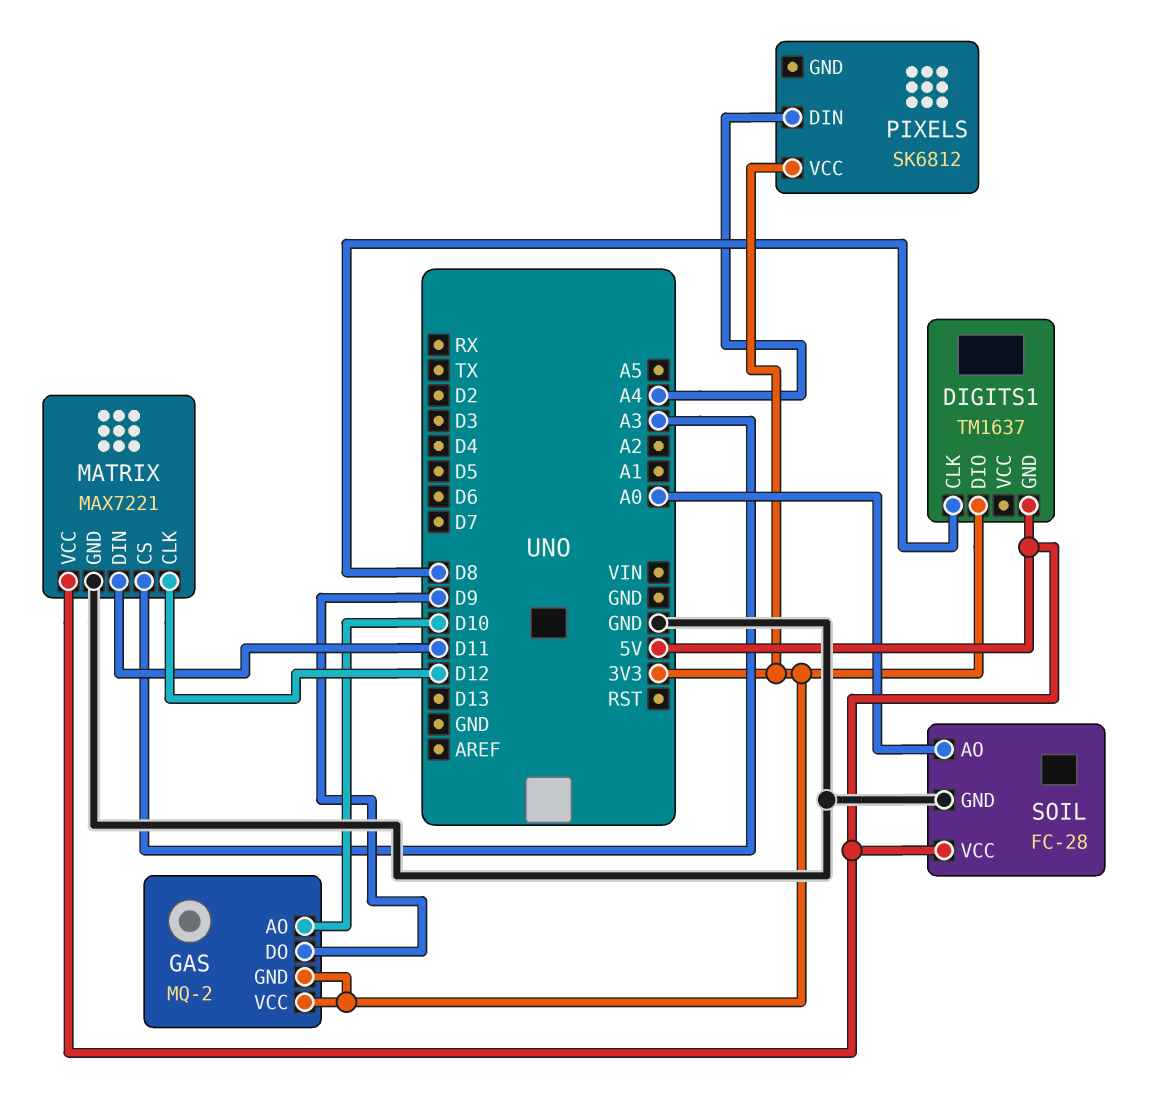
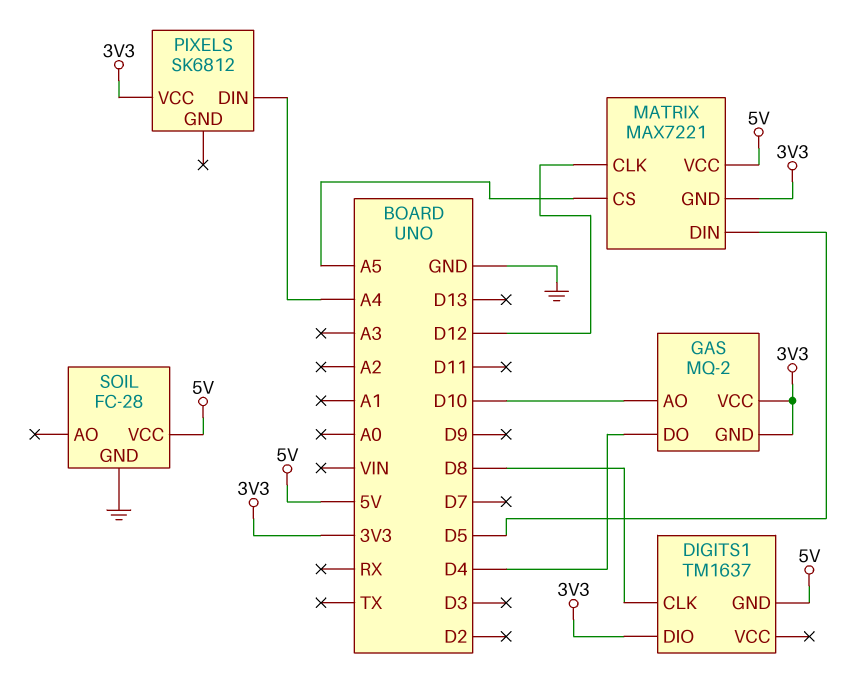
GAS pin DO: D9 -> D4
MATRIX pin CS: A3 -> A5
MATRIX pin DIN: D11 -> D5
MATRIX pin GND: GND -> 3V3
SOIL pin AO: A0 -> none

